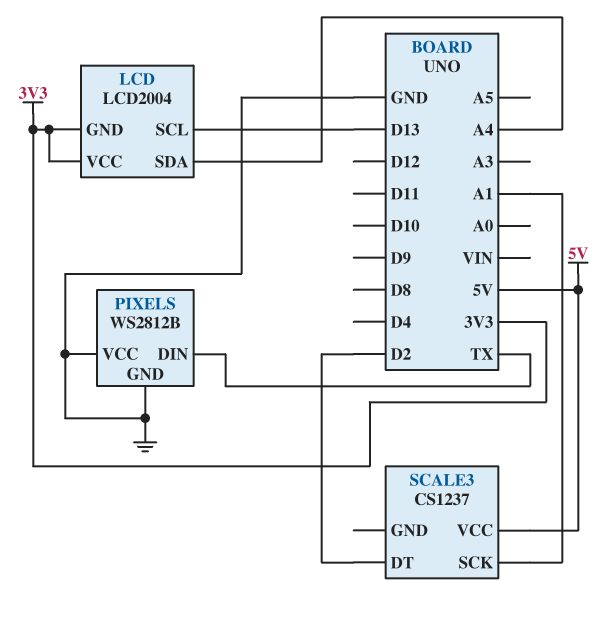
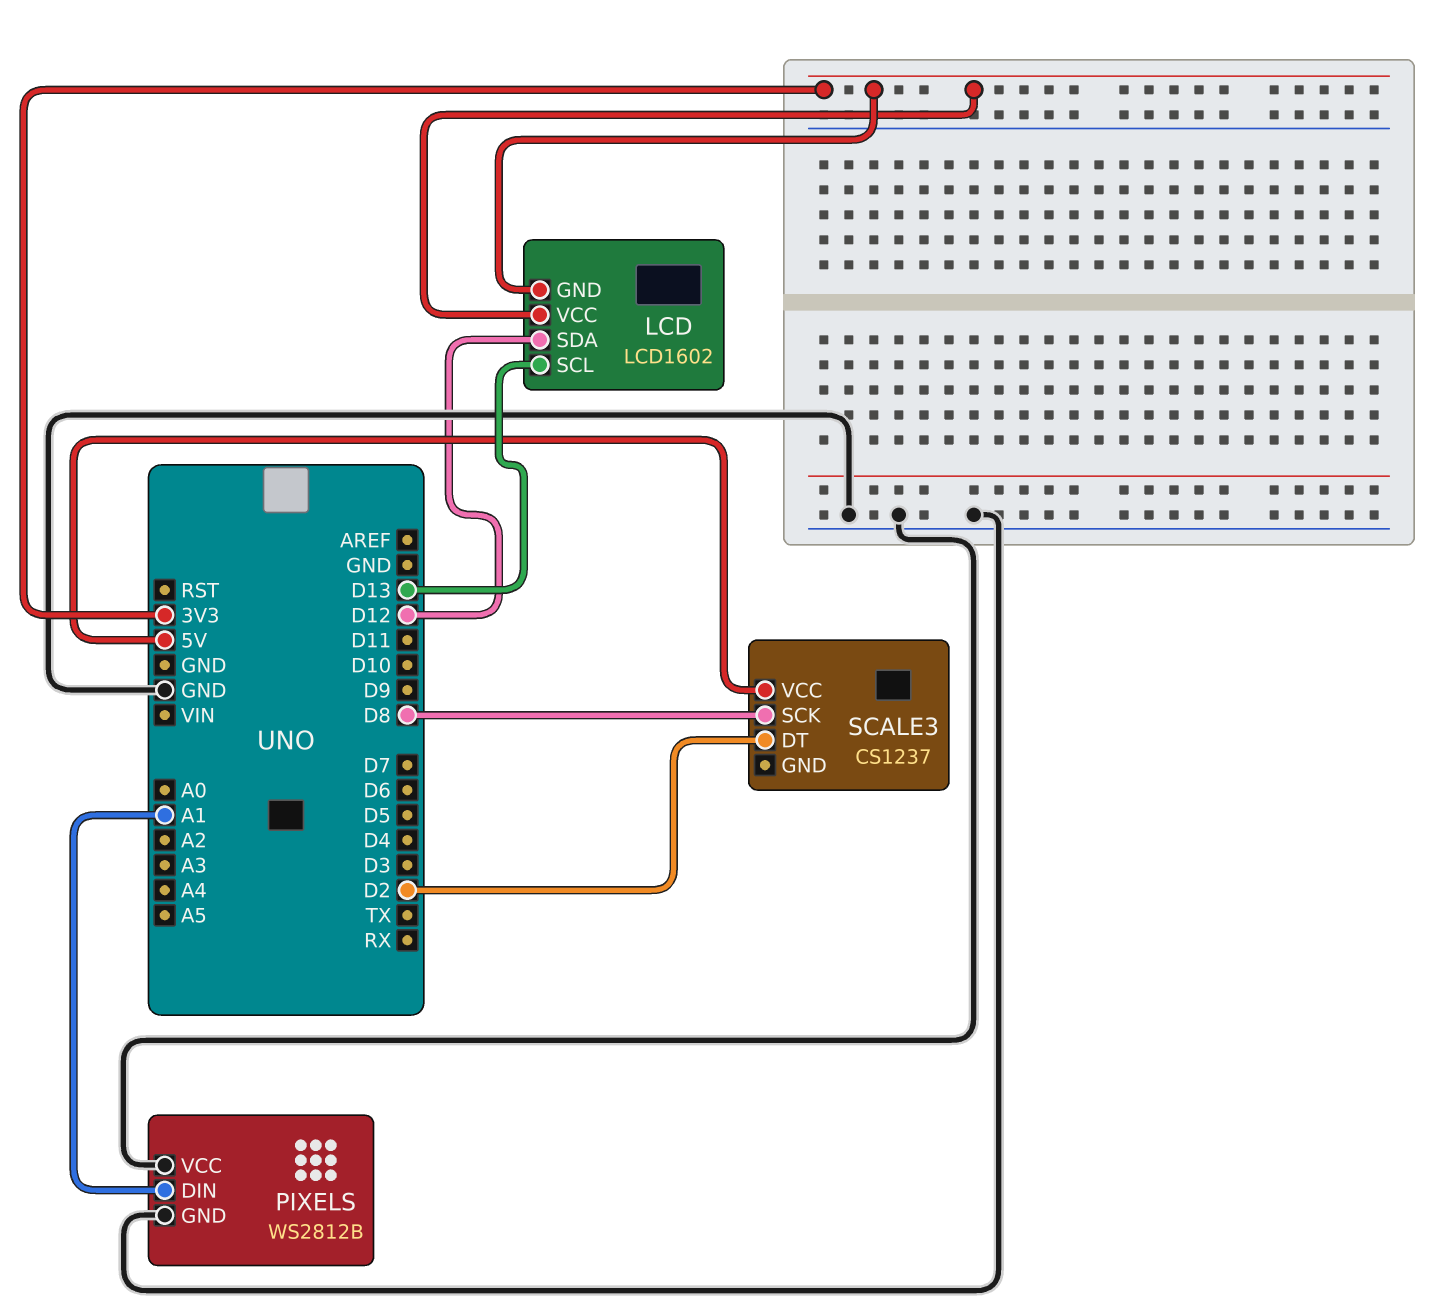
LCD: LCD2004 -> LCD1602
LCD pin SDA: A4 -> D12
PIXELS pin DIN: TX -> A1
SCALE3 pin SCK: A1 -> D8

